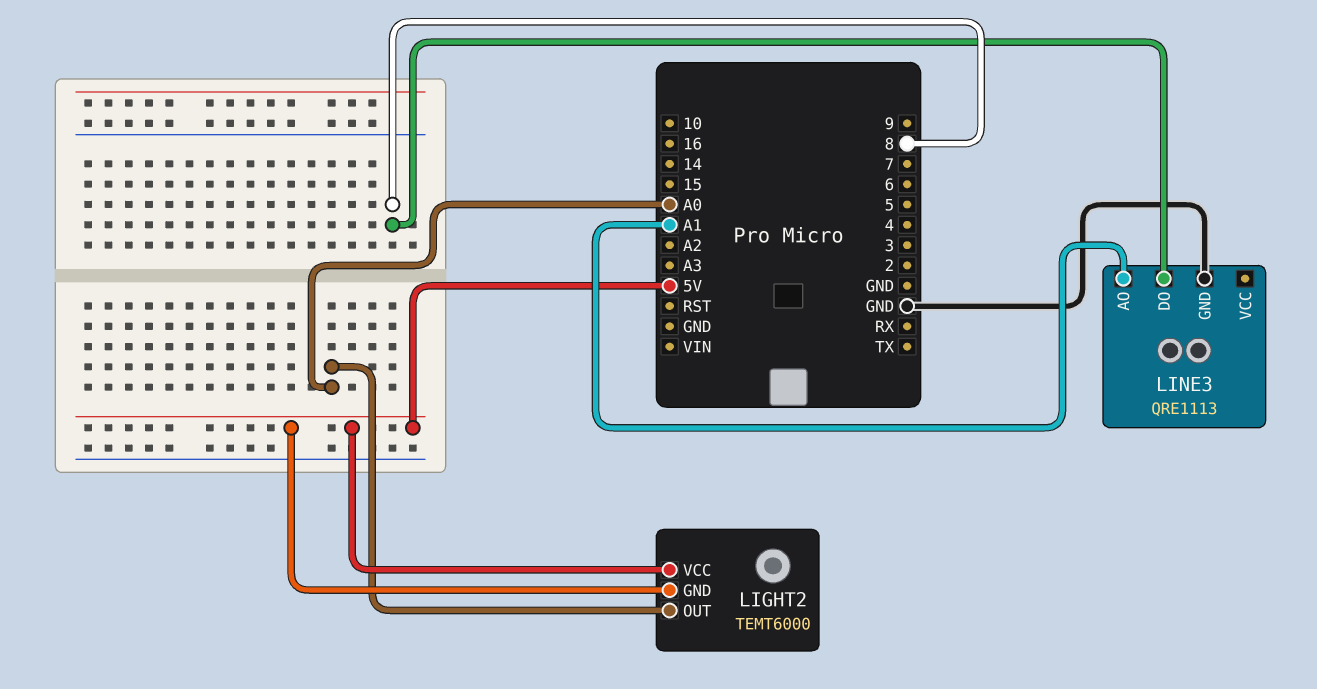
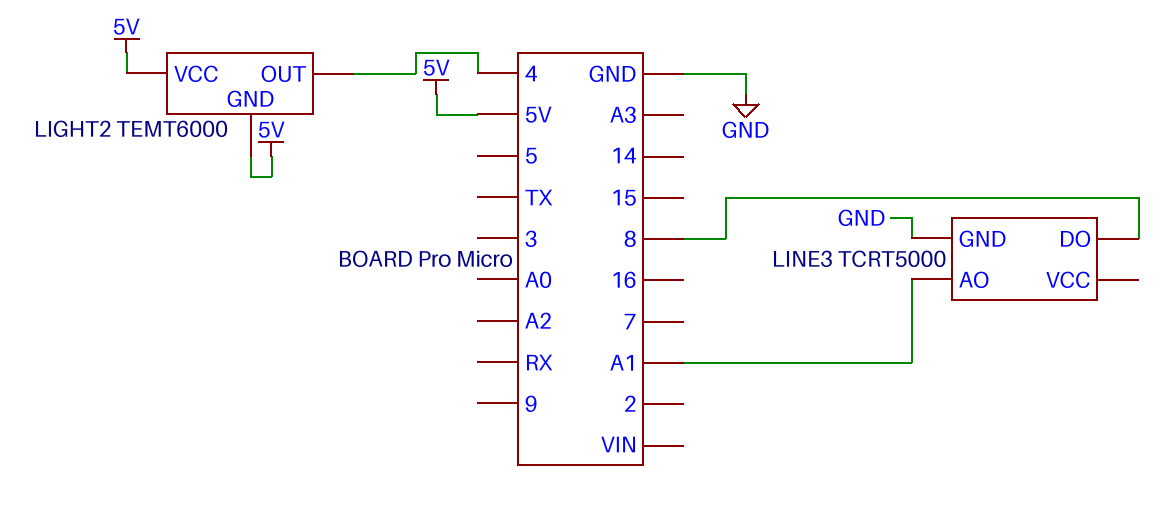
LIGHT2 pin OUT: A0 -> 4
LINE3: QRE1113 -> TCRT5000

